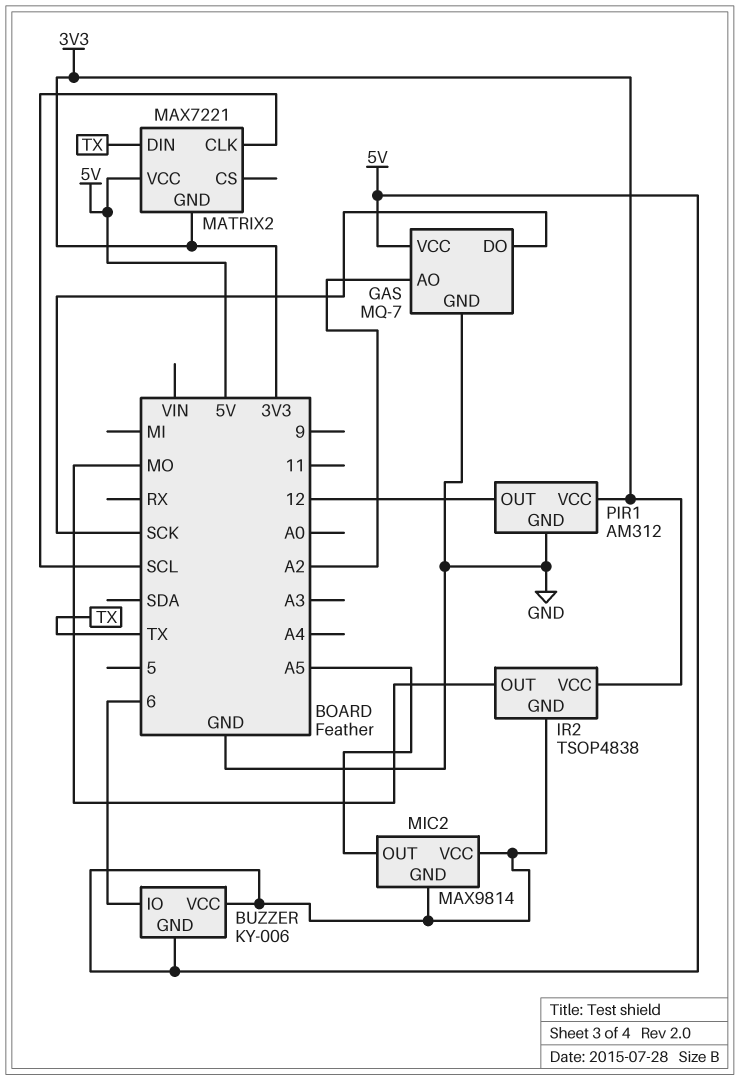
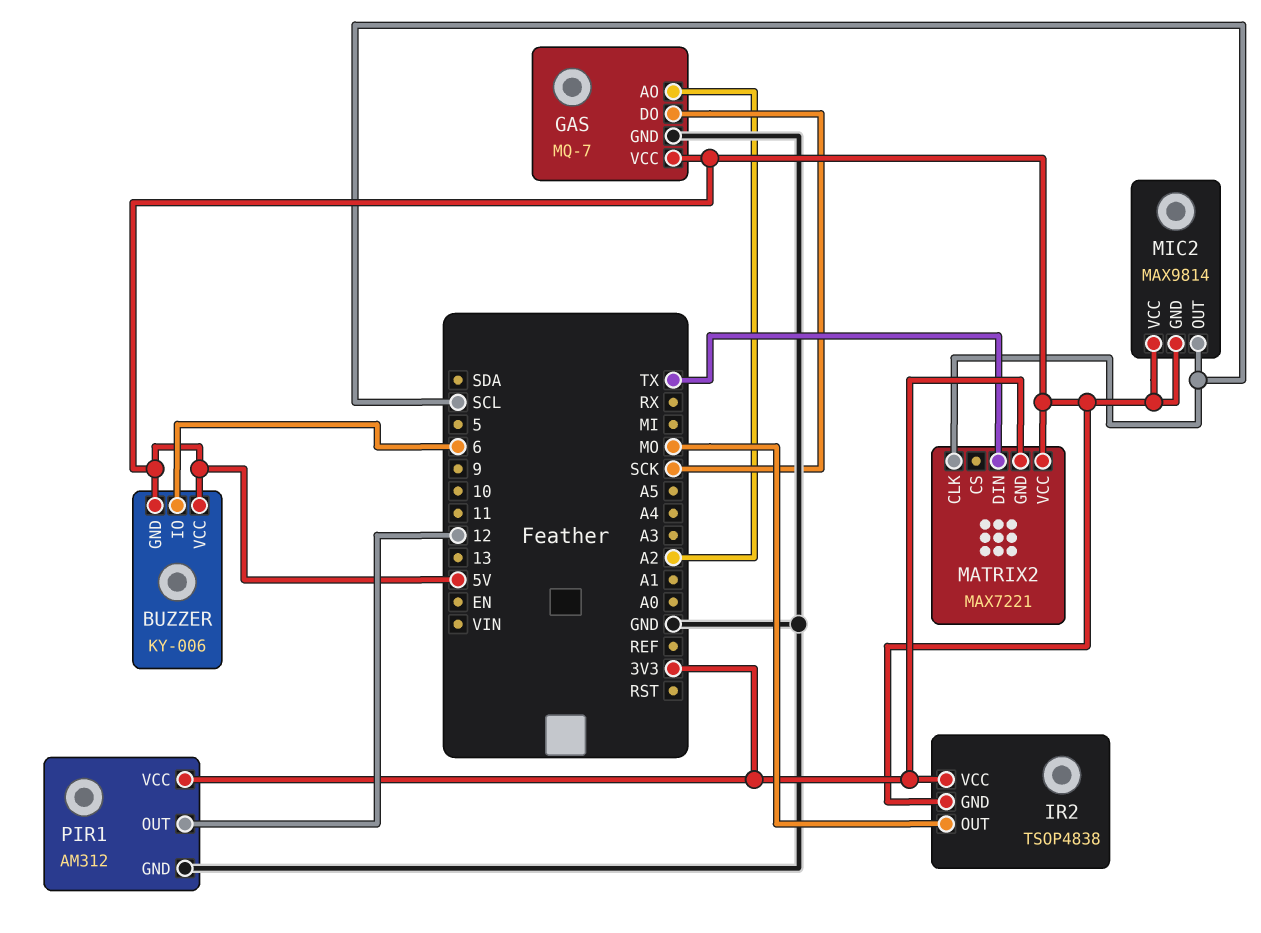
MIC2 pin OUT: A5 -> SCL

